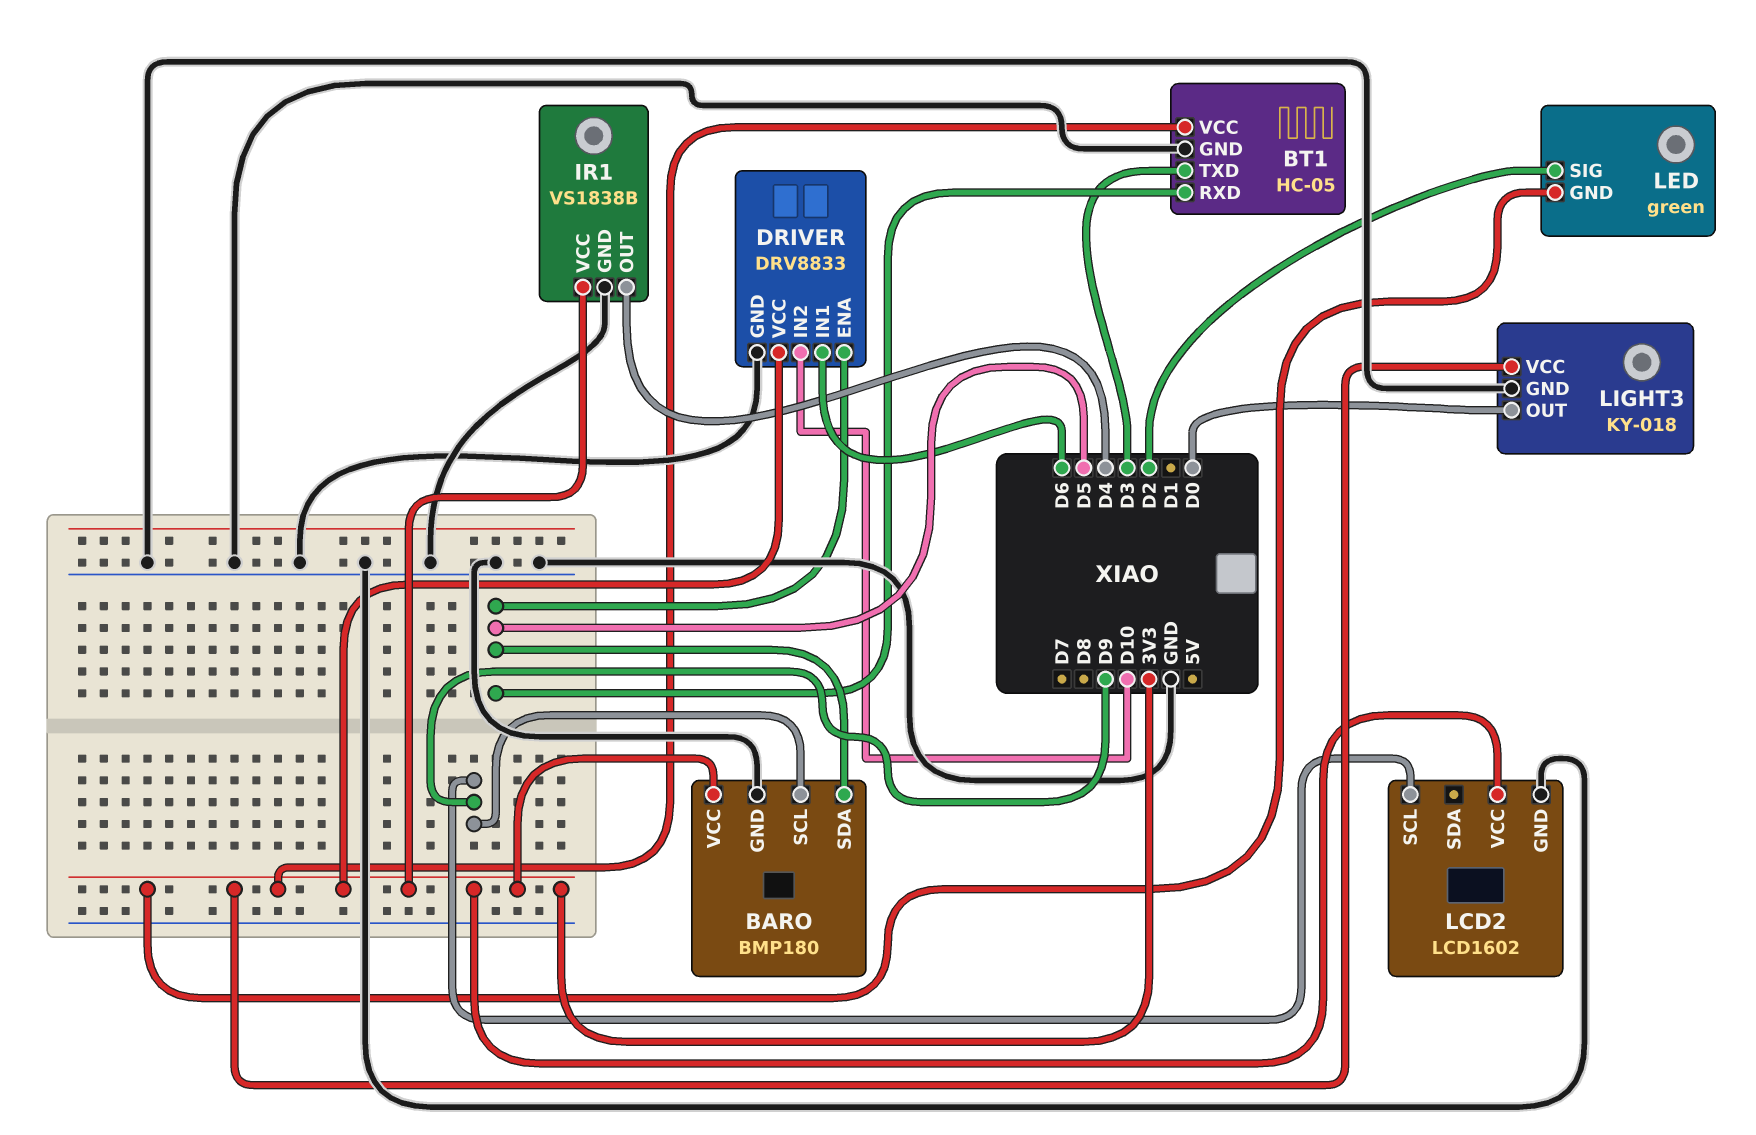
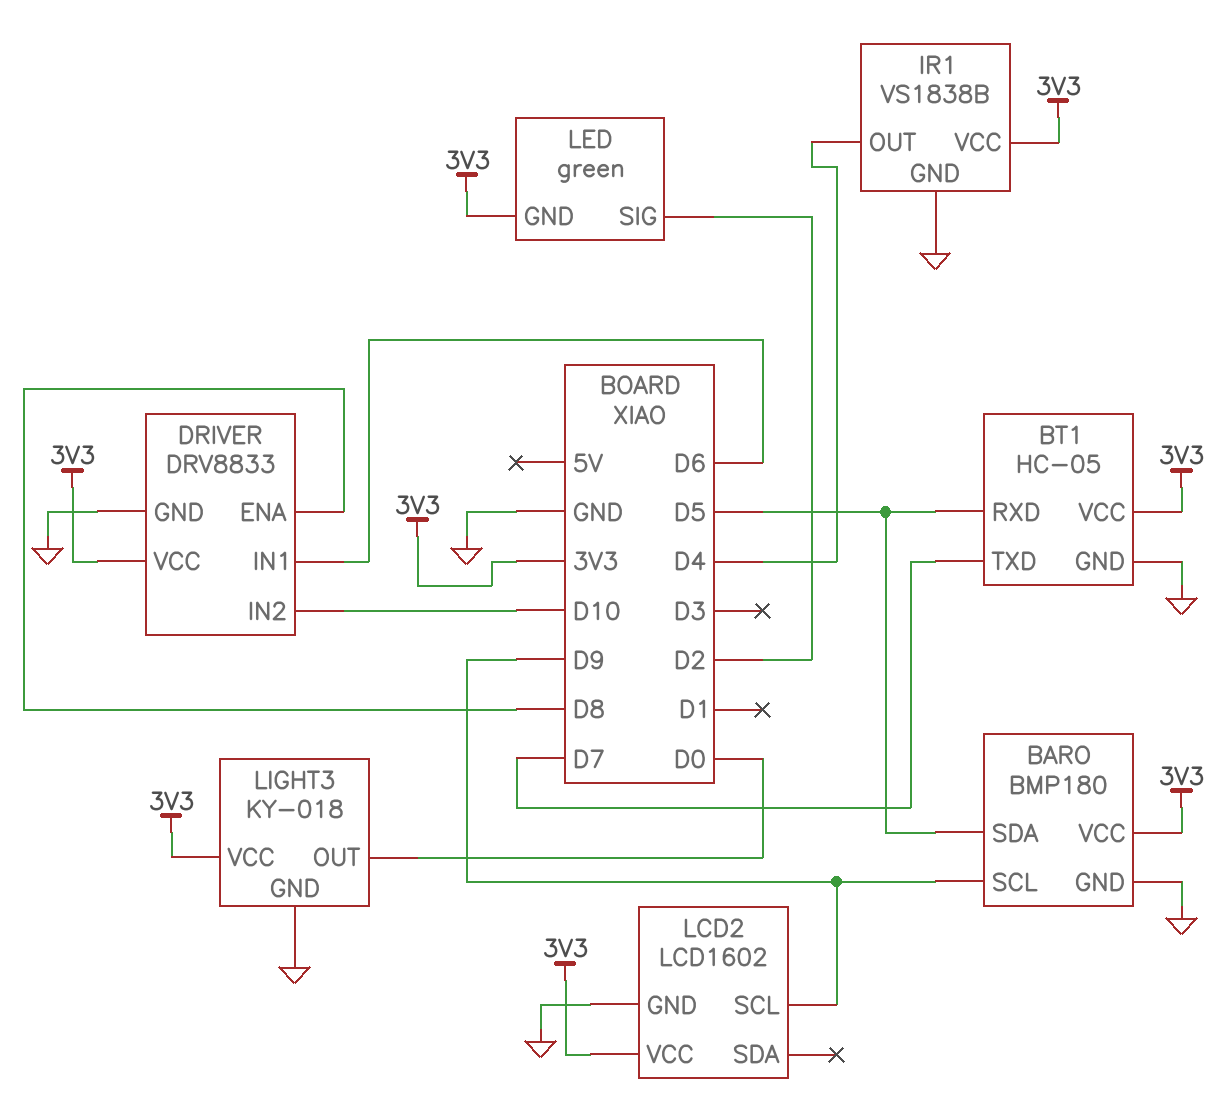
BT1 pin TXD: D3 -> D7
DRIVER pin ENA: D5 -> D8

